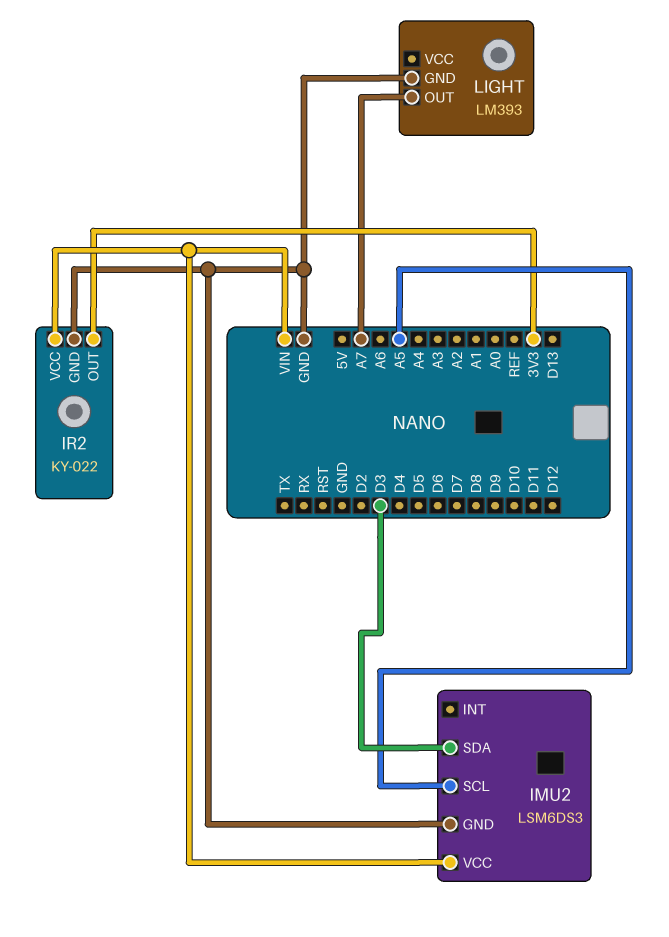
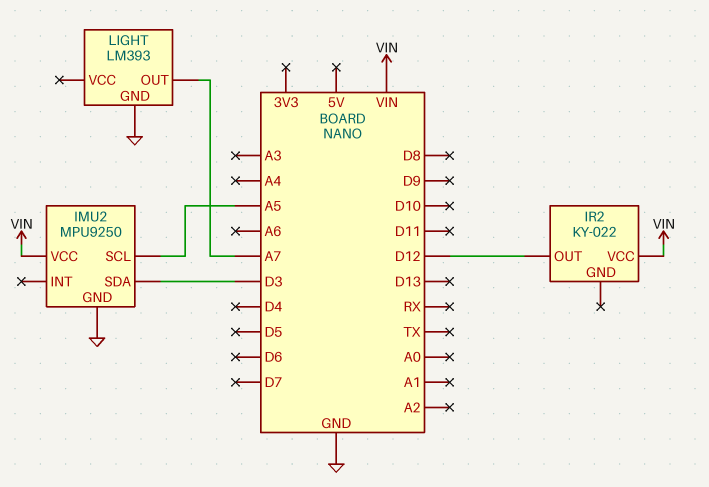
IMU2: LSM6DS3 -> MPU9250
IR2 pin GND: GND -> none
IR2 pin OUT: 3V3 -> D12

